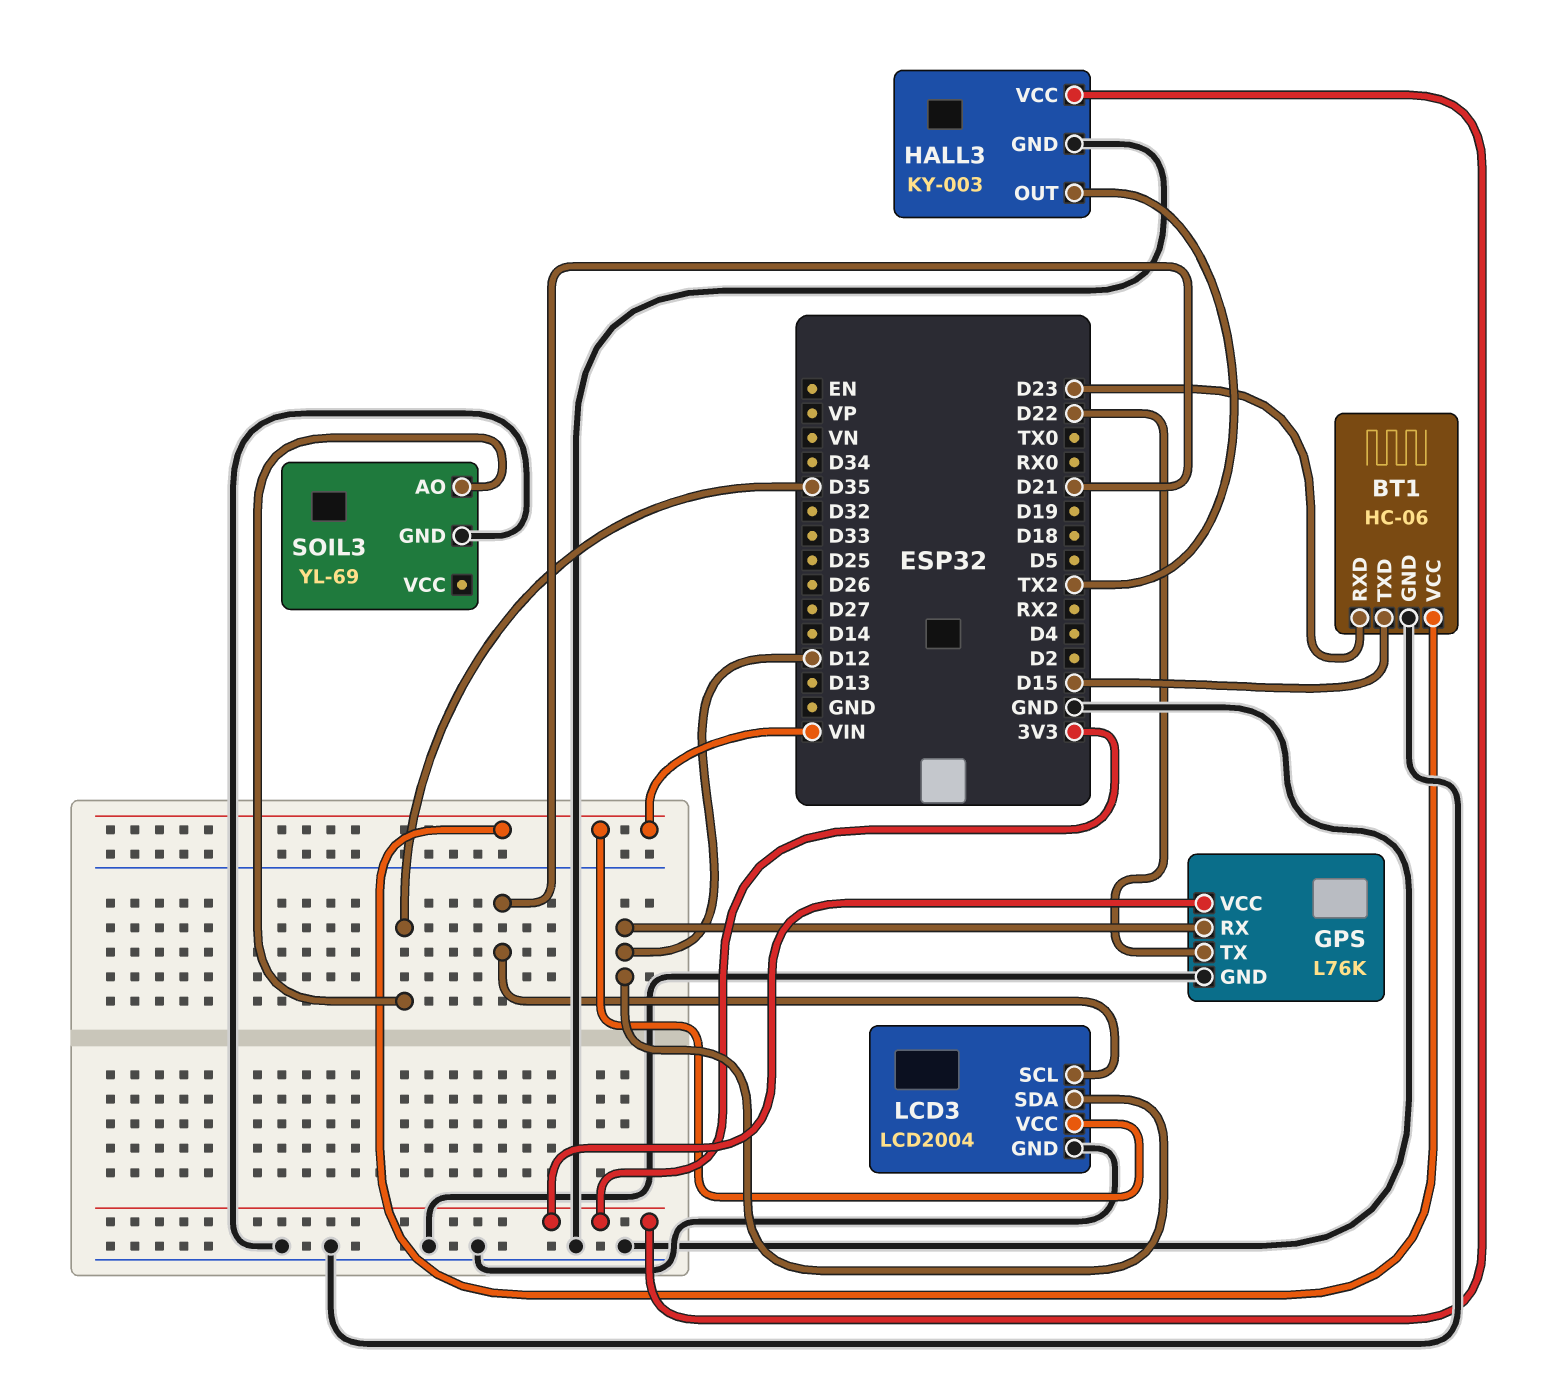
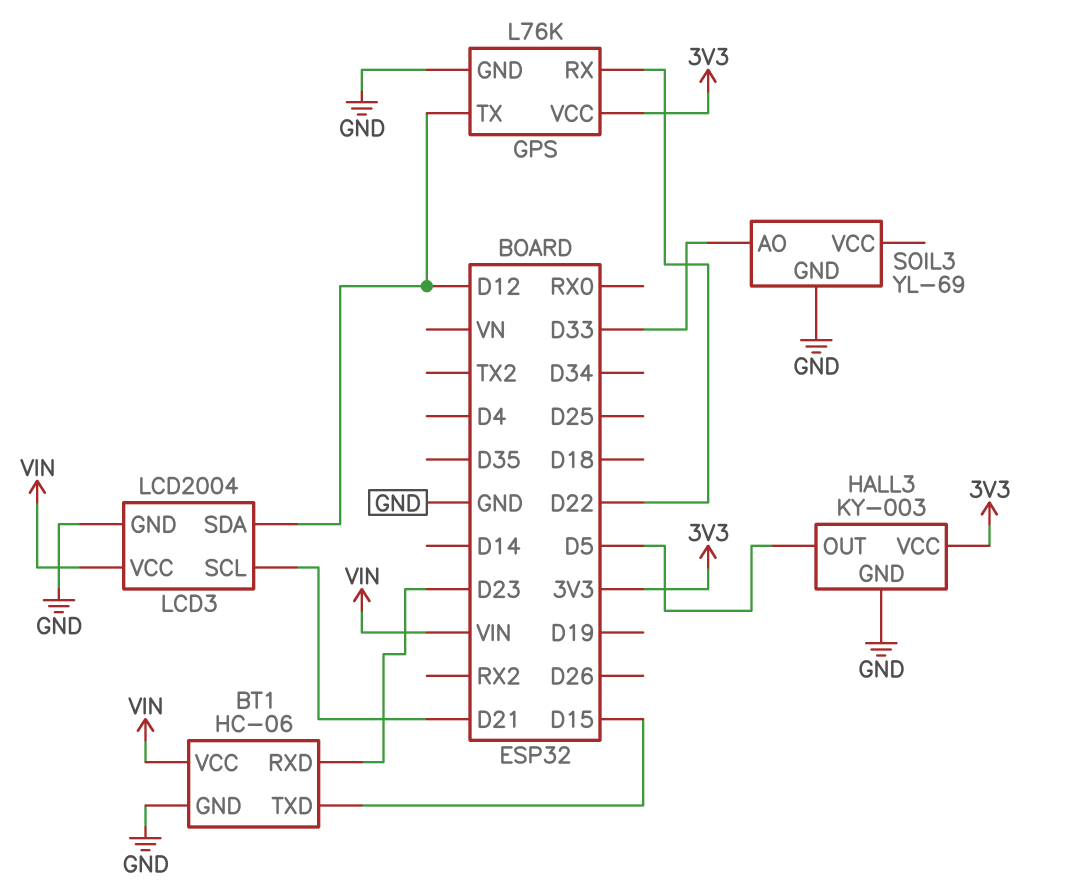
GPS pin RX: D12 -> D22
GPS pin TX: D22 -> D12
HALL3 pin OUT: TX2 -> D5
SOIL3 pin AO: D35 -> D33

